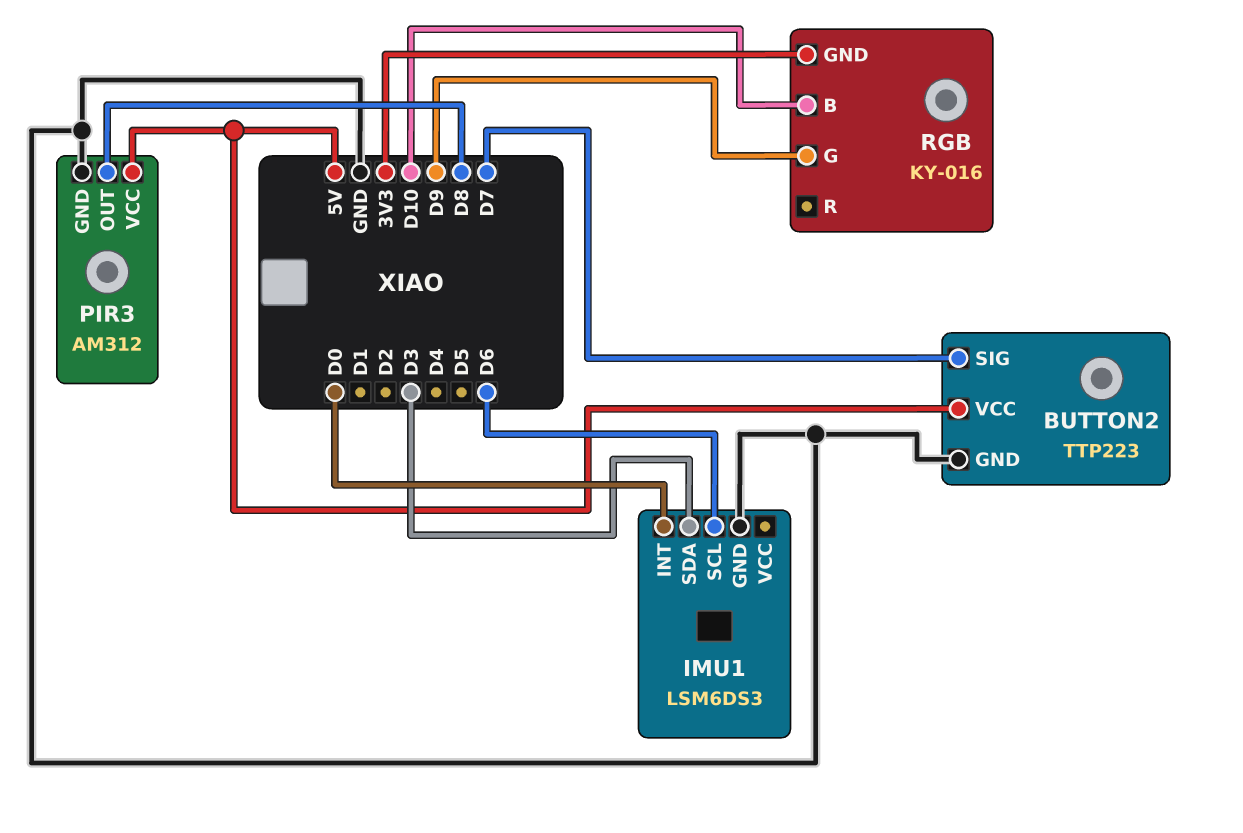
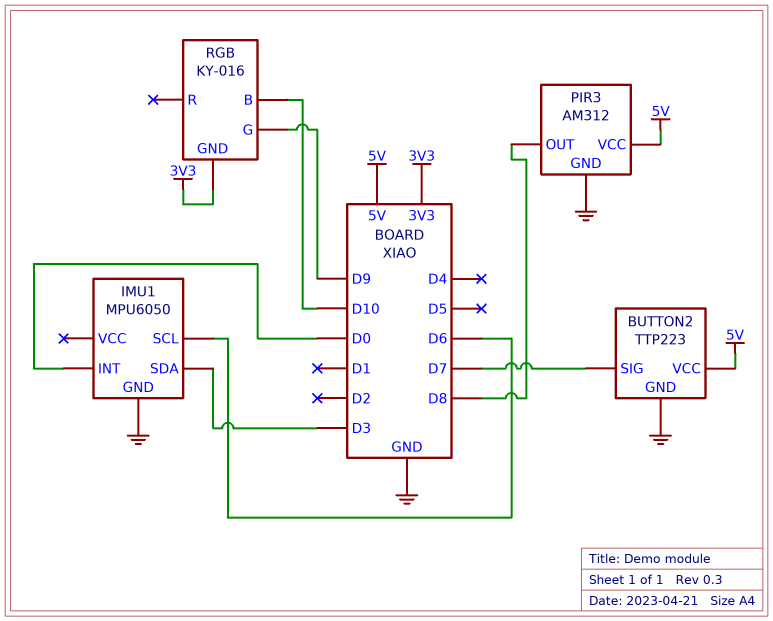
IMU1: LSM6DS3 -> MPU6050

